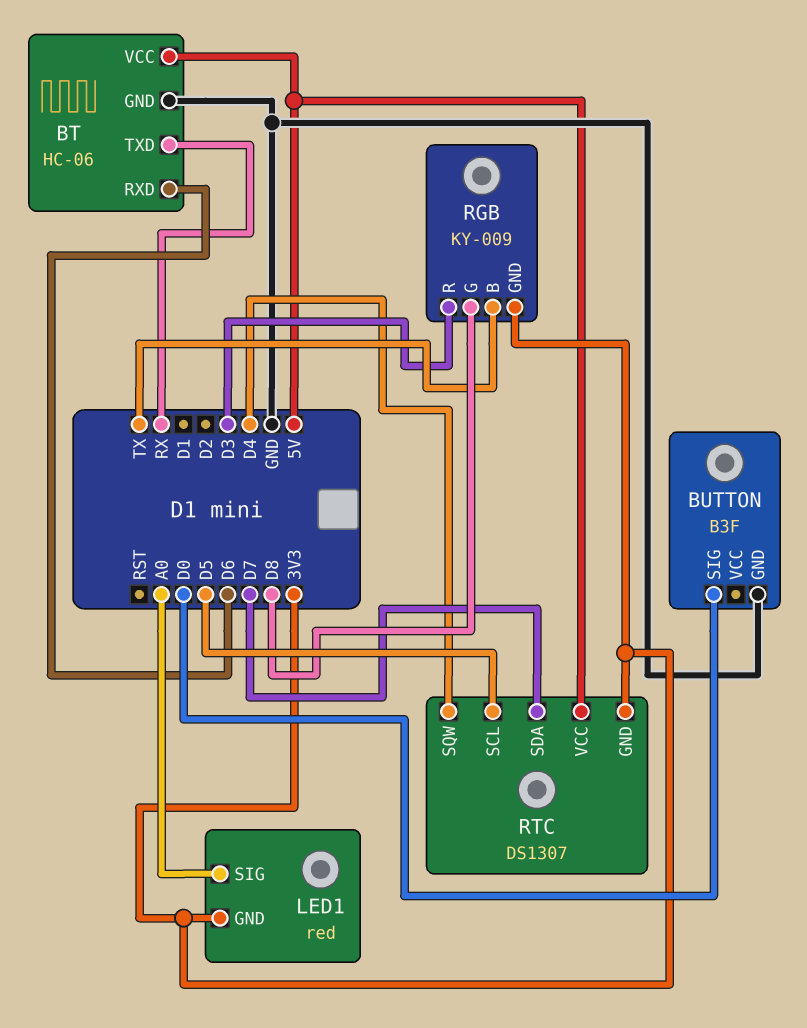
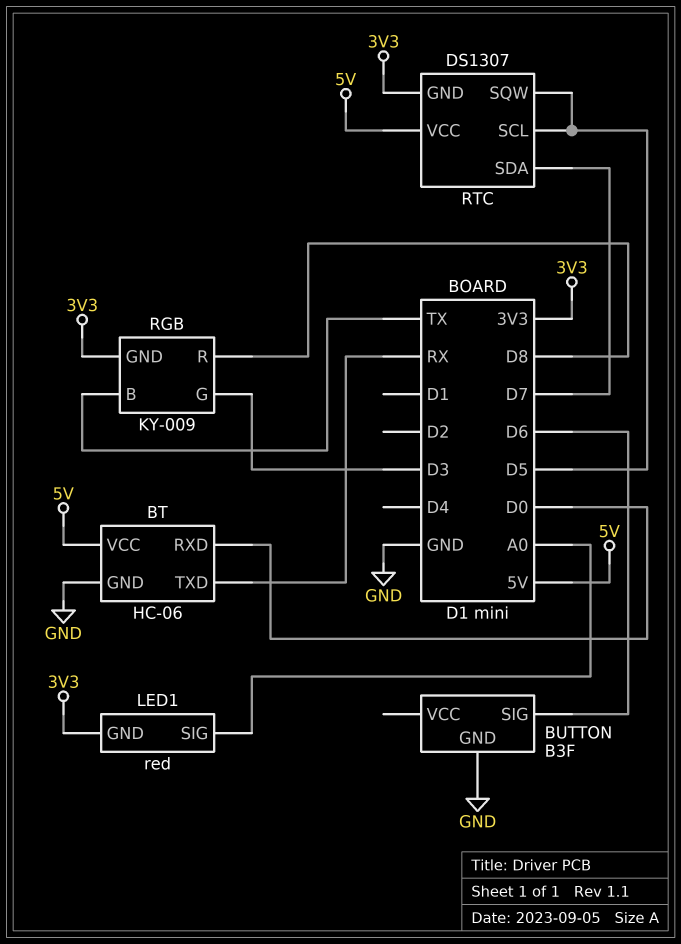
BT pin RXD: D6 -> D0
BUTTON pin SIG: D0 -> D6
RGB pin G: D8 -> D3
RGB pin R: D3 -> D8
RTC pin SQW: D4 -> D5

